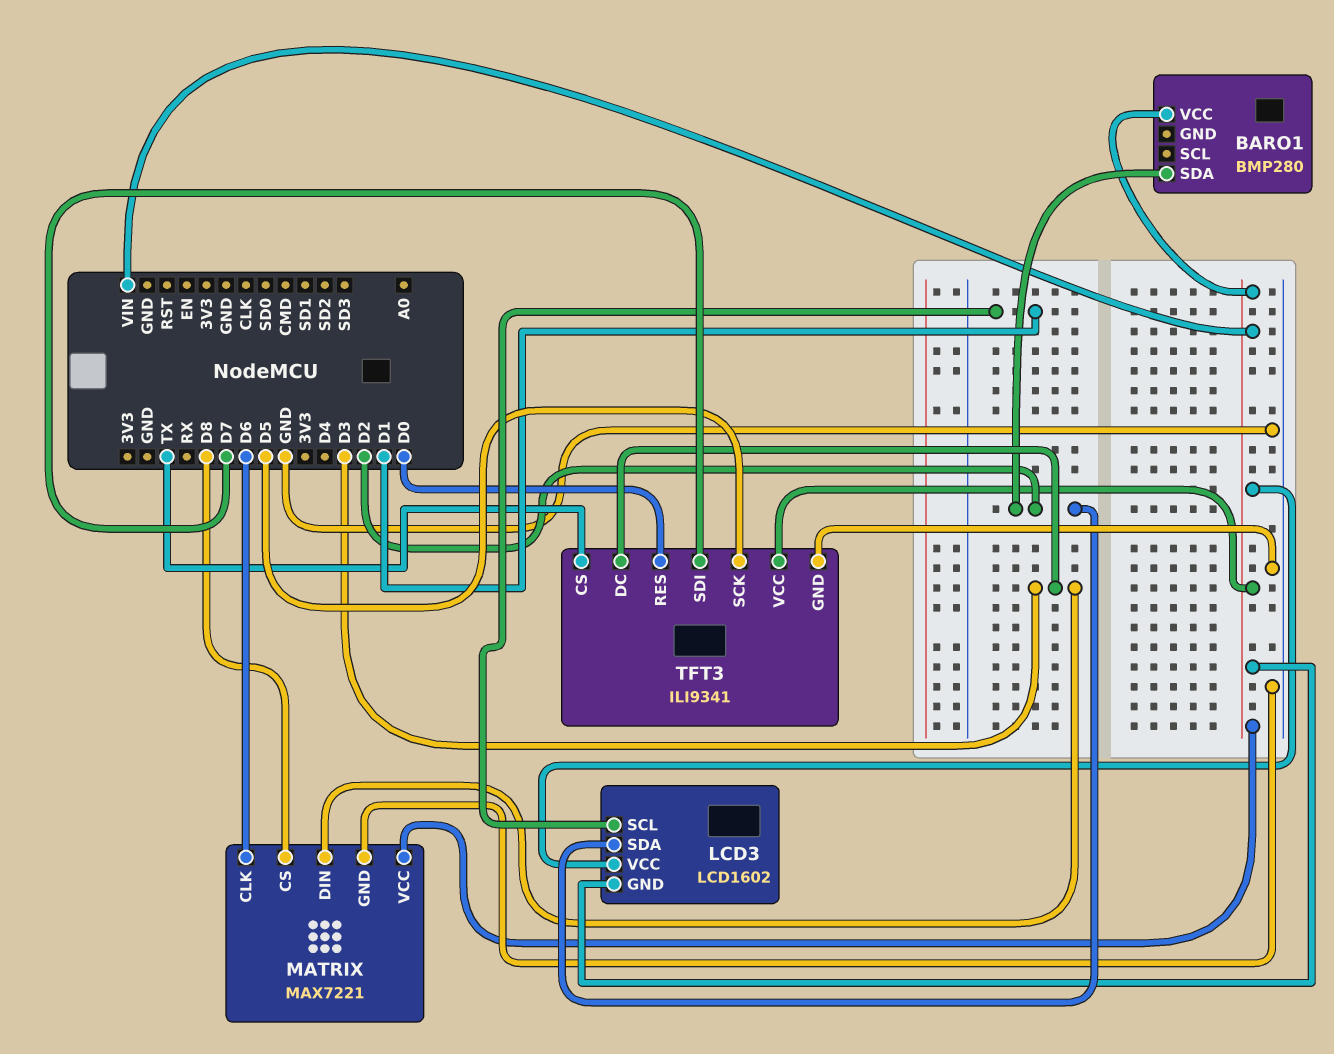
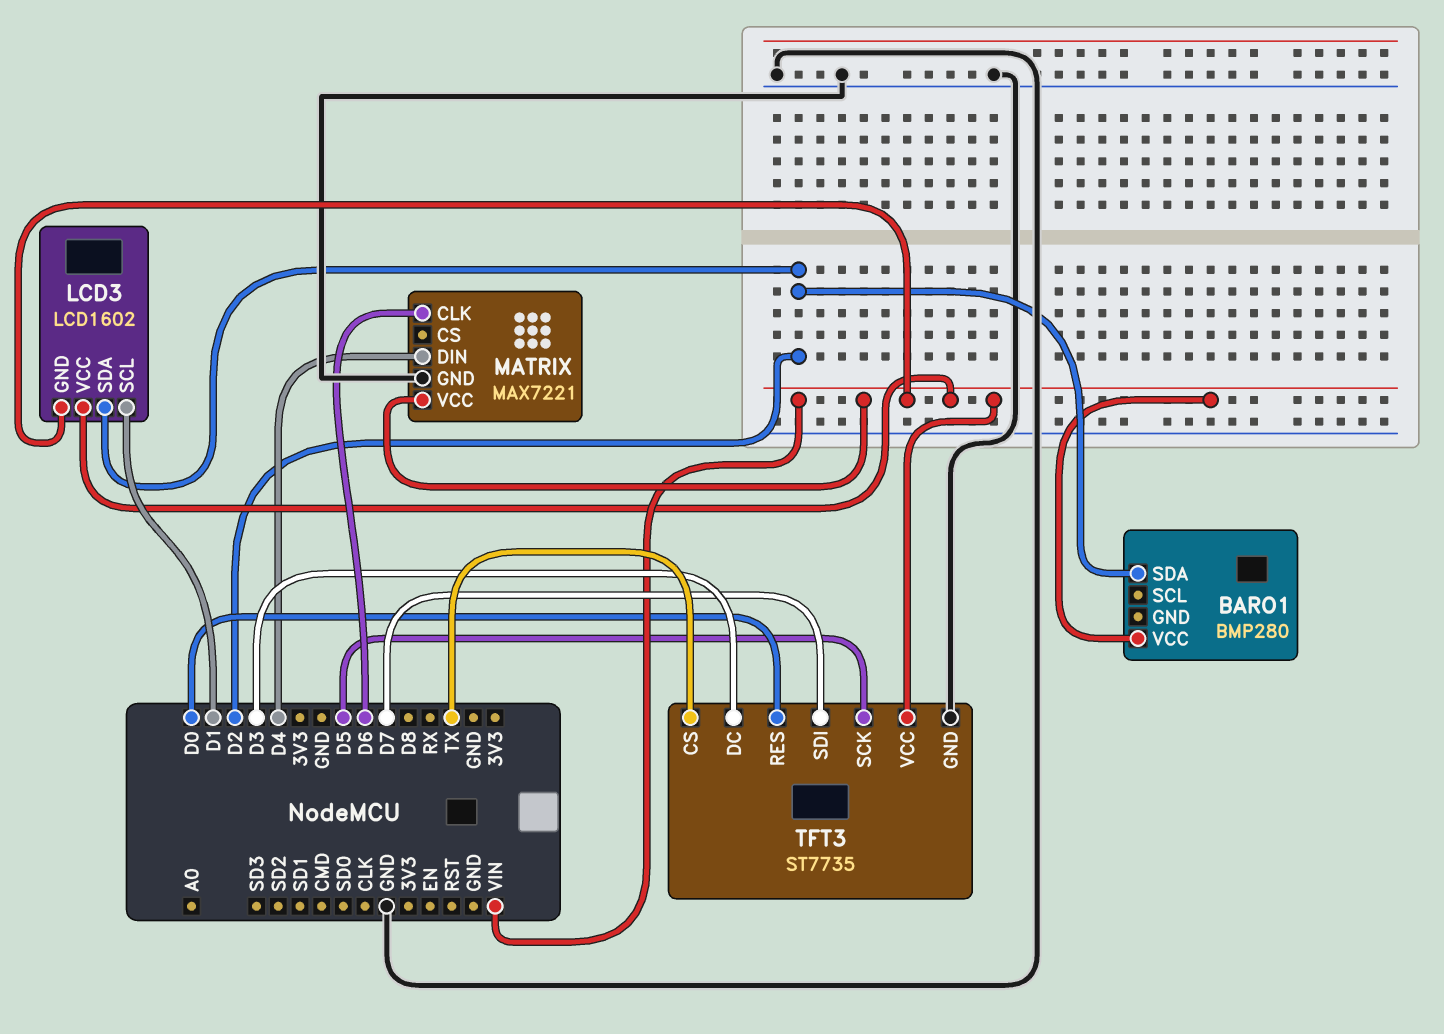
MATRIX pin CS: D8 -> none
MATRIX pin DIN: D3 -> D4
TFT3: ILI9341 -> ST7735

